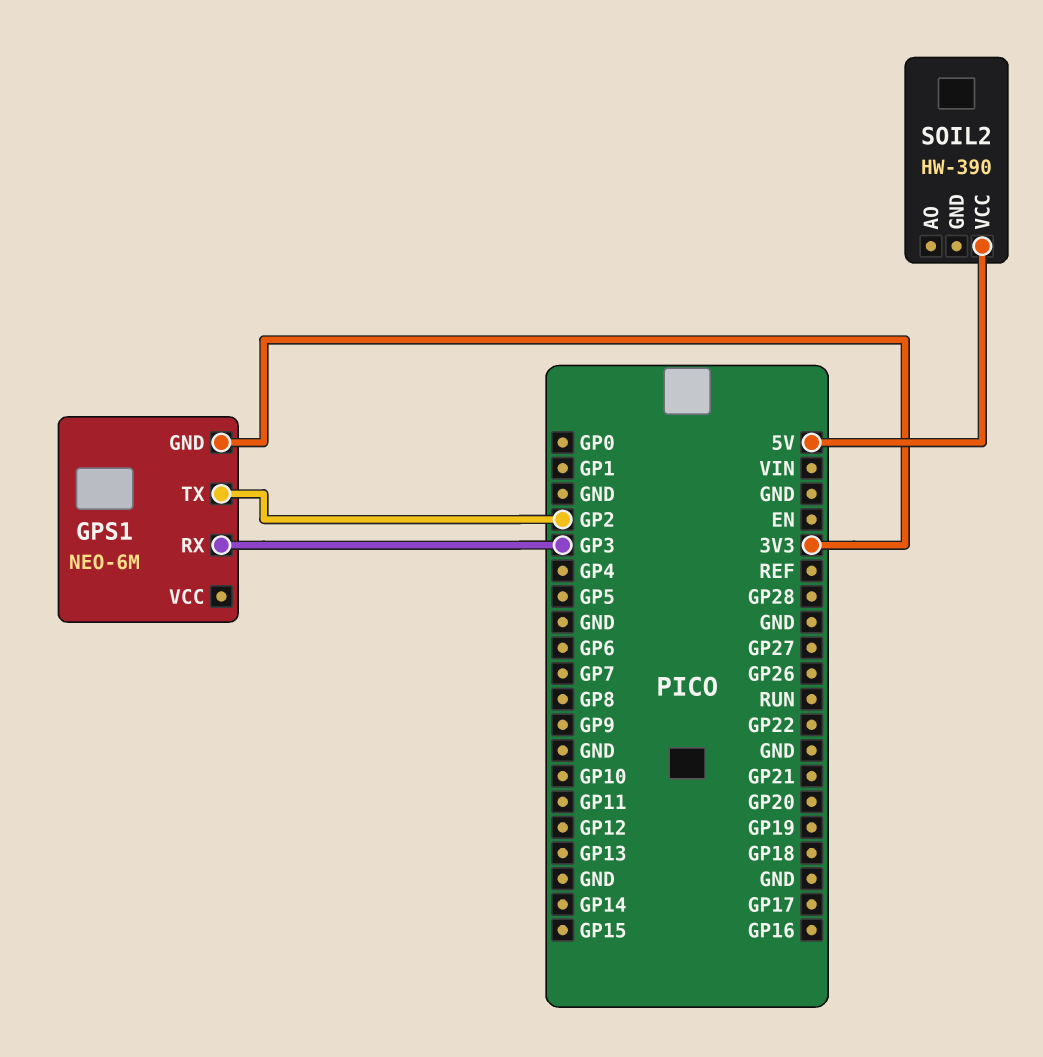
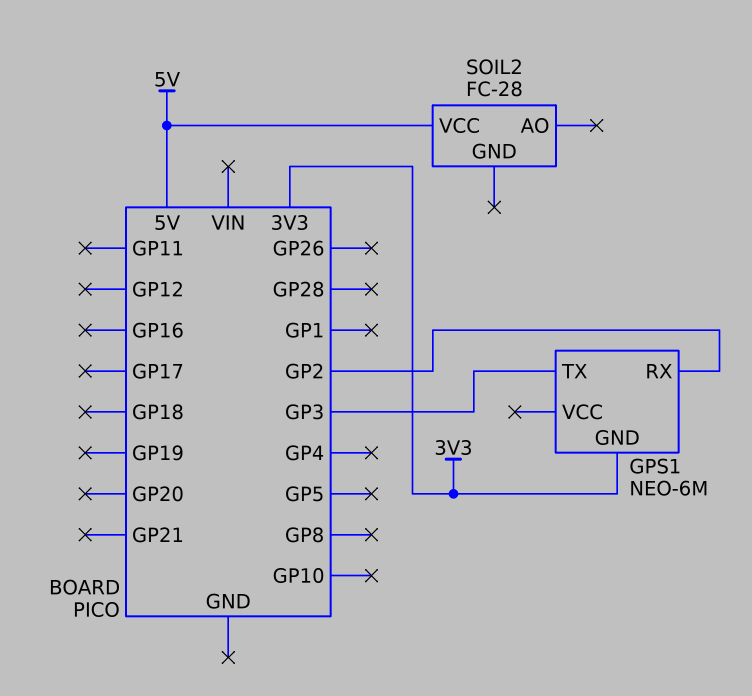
GPS1 pin RX: GP3 -> GP2
GPS1 pin TX: GP2 -> GP3
SOIL2: HW-390 -> FC-28

